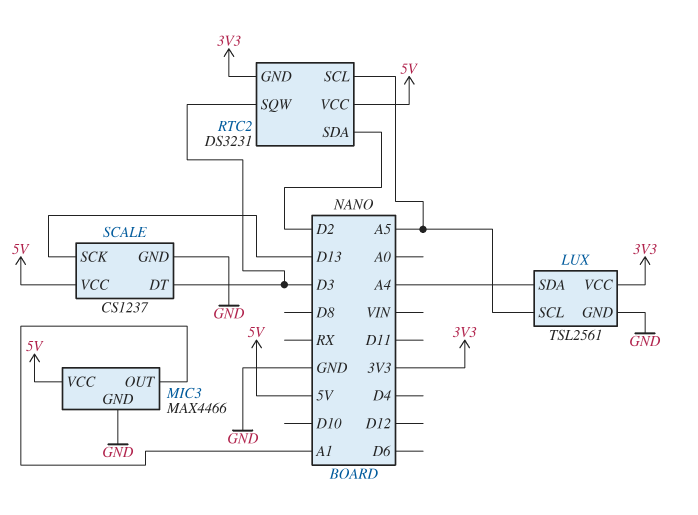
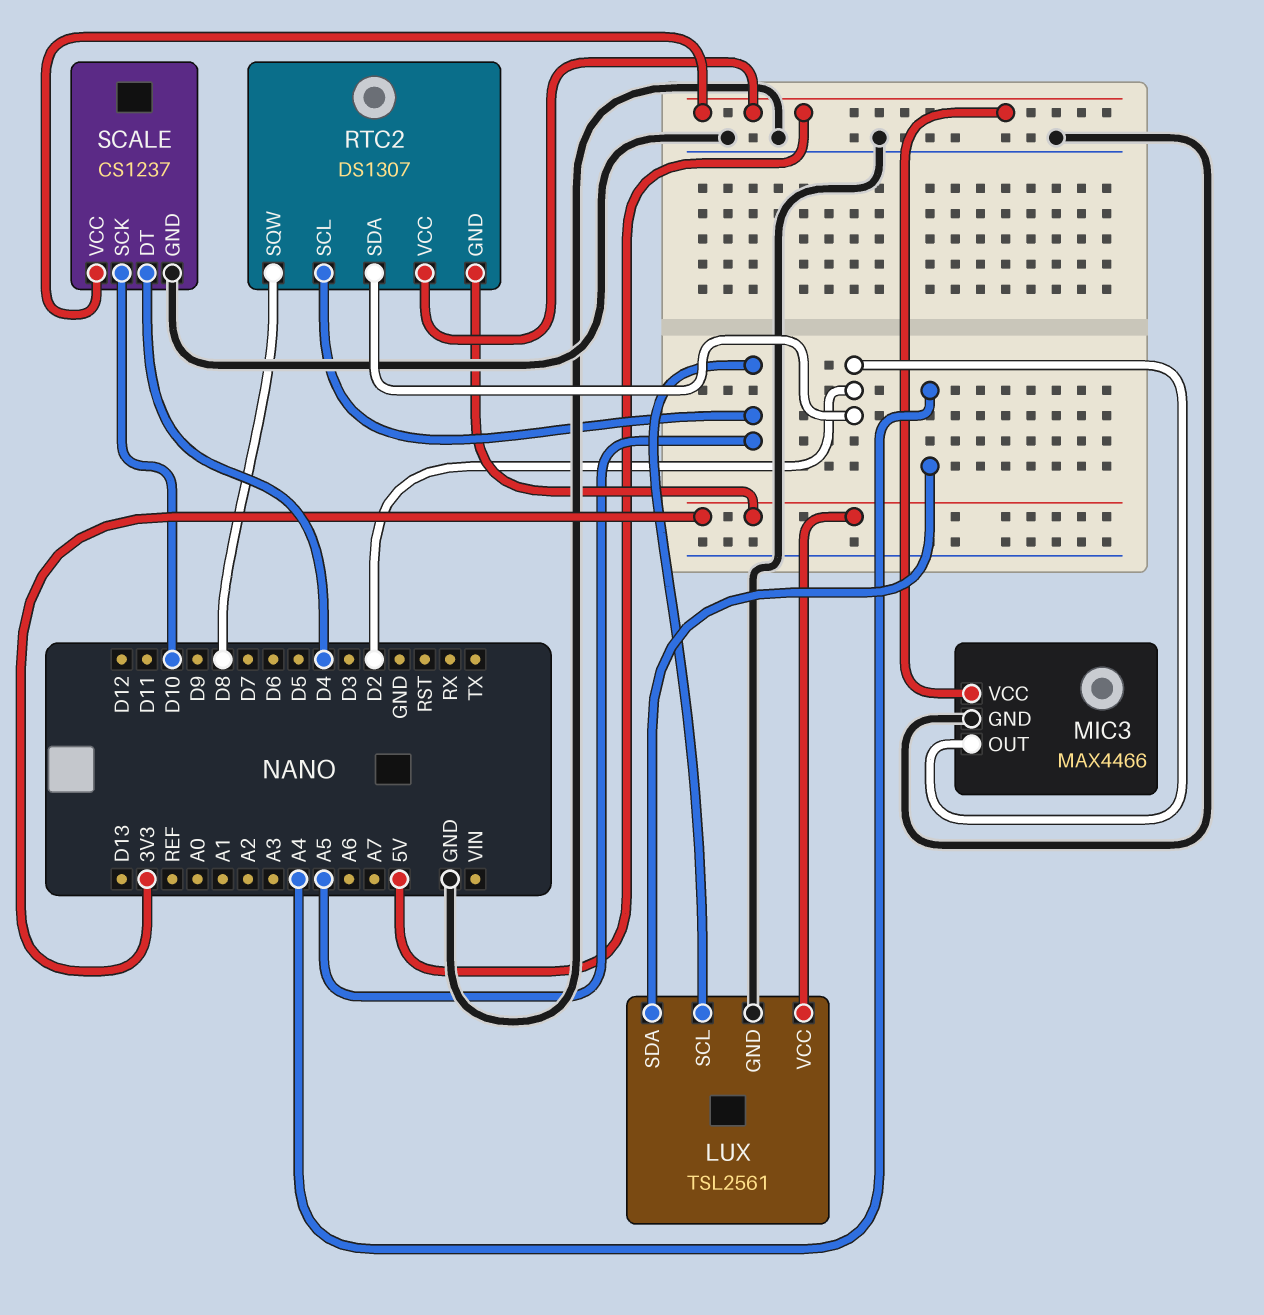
MIC3 pin OUT: A1 -> D2
RTC2: DS3231 -> DS1307
RTC2 pin SQW: D3 -> D8
SCALE pin DT: D3 -> D4
SCALE pin SCK: D13 -> D10

